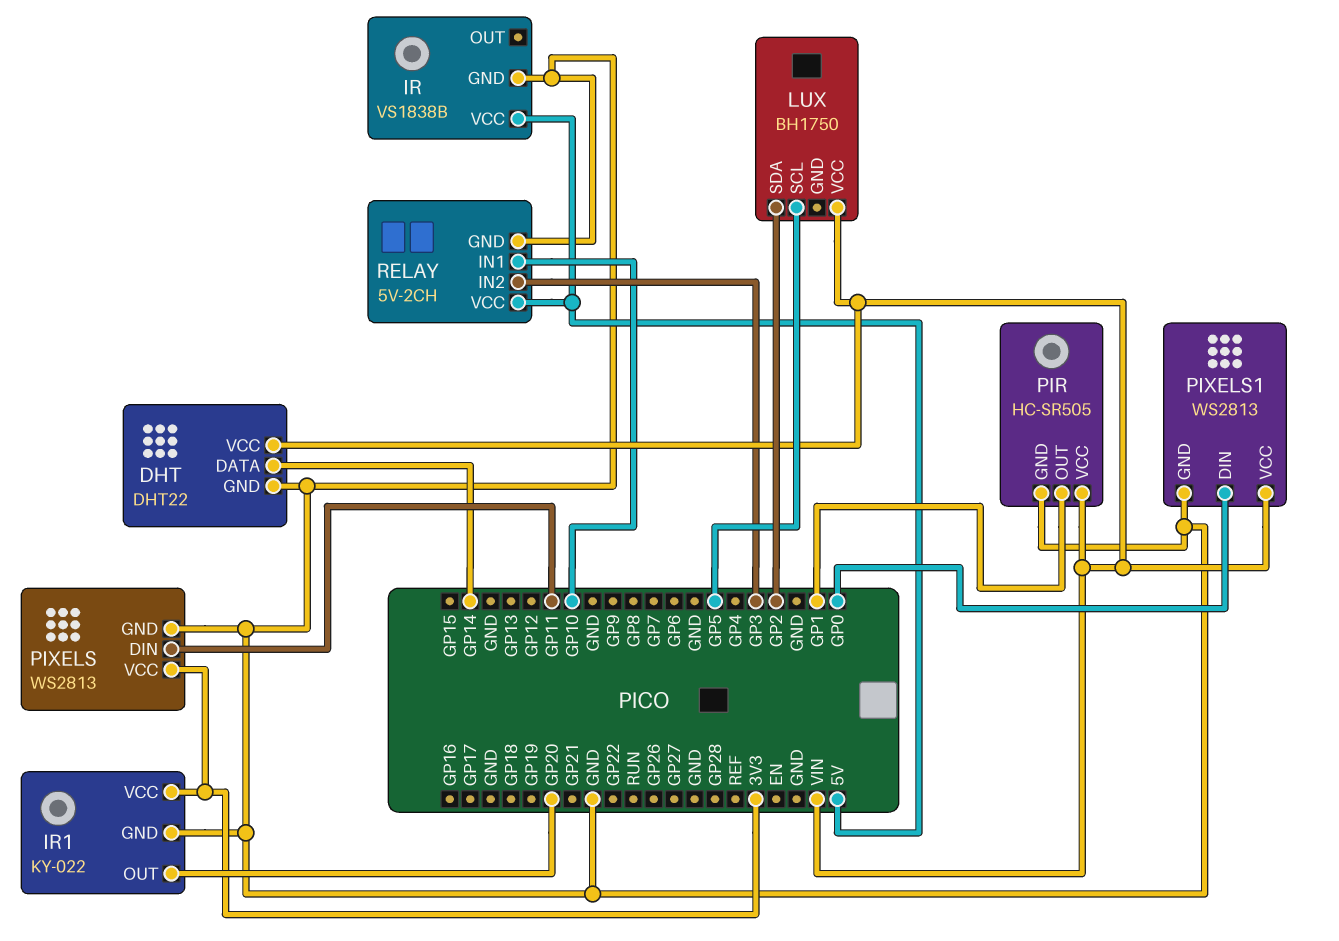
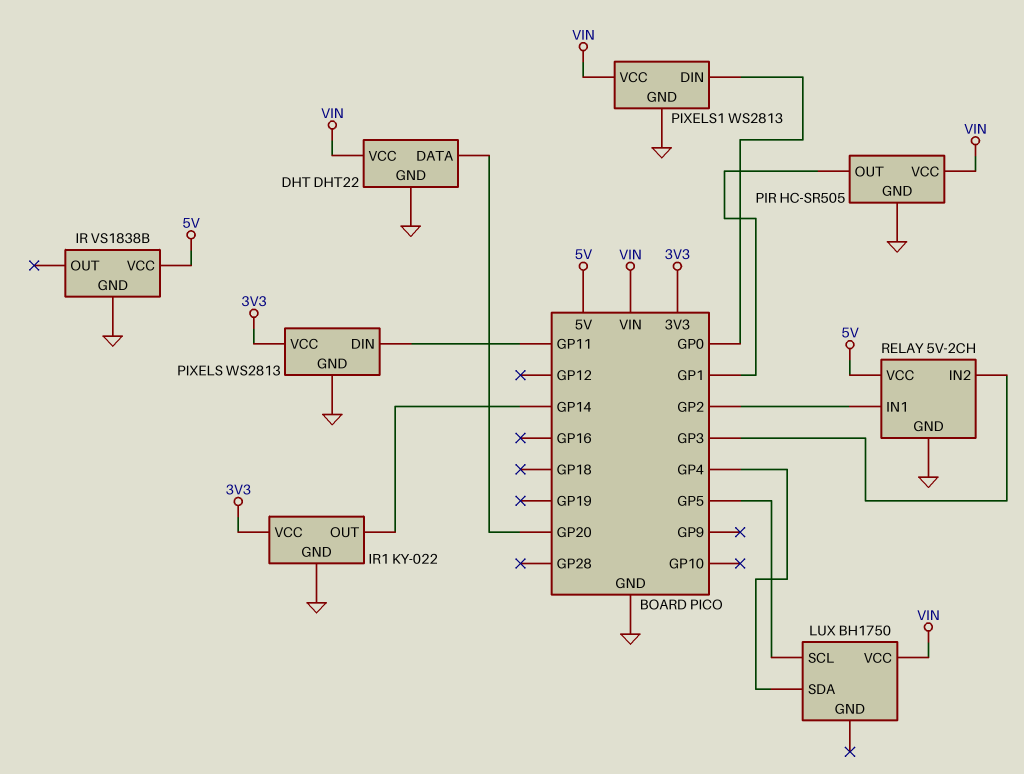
DHT pin DATA: GP14 -> GP20
IR1 pin OUT: GP20 -> GP14
LUX pin SDA: GP2 -> GP4
RELAY pin IN1: GP10 -> GP2

